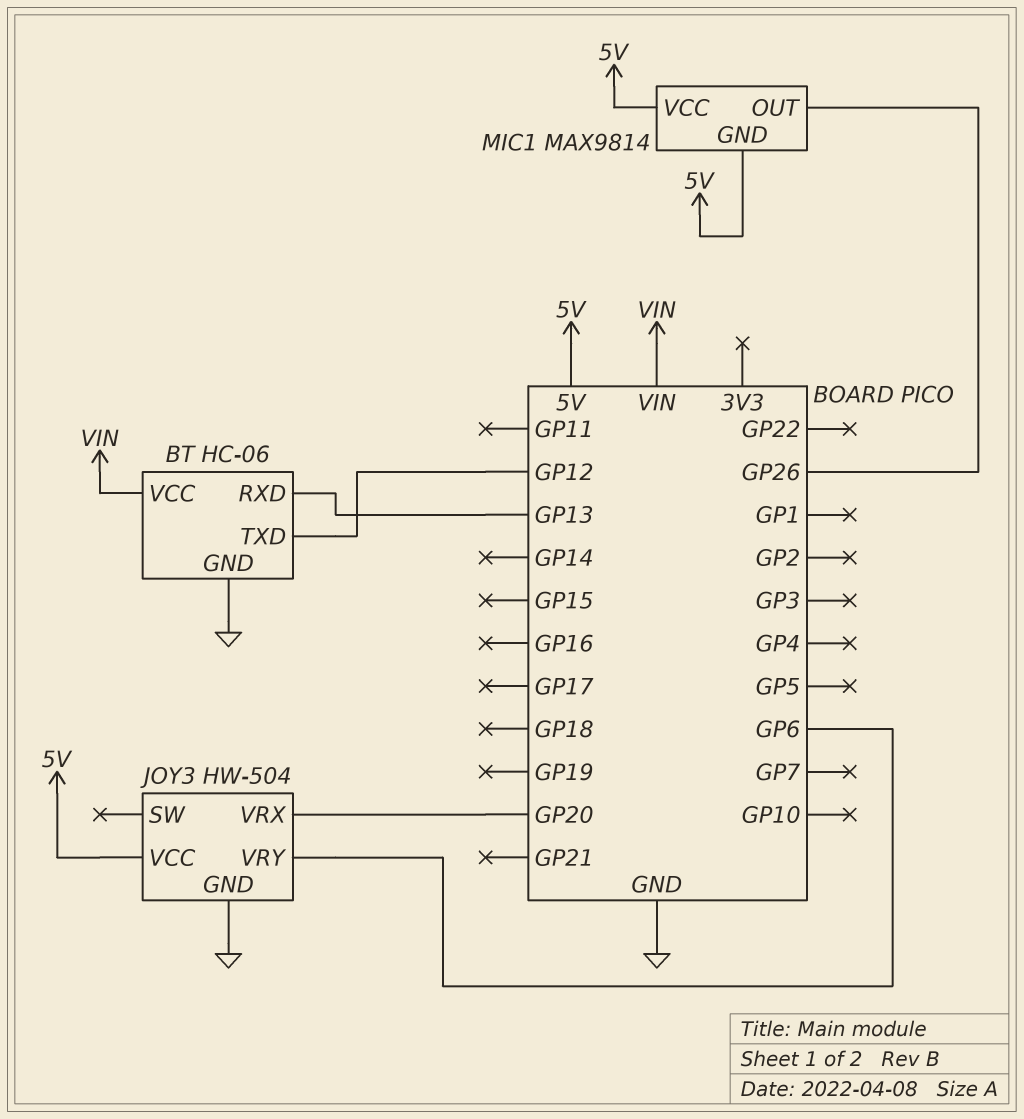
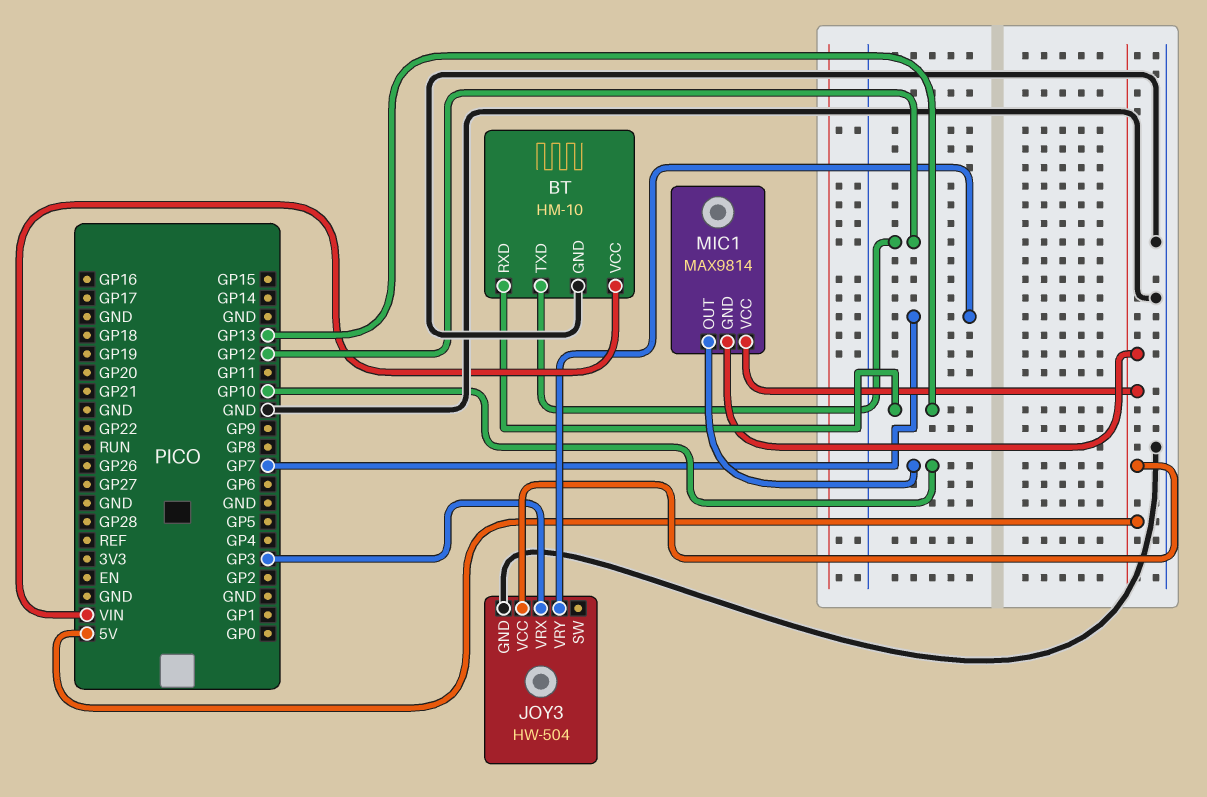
BT: HC-06 -> HM-10
JOY3 pin VRX: GP20 -> GP3
JOY3 pin VRY: GP6 -> GP7
MIC1 pin OUT: GP26 -> GP10

